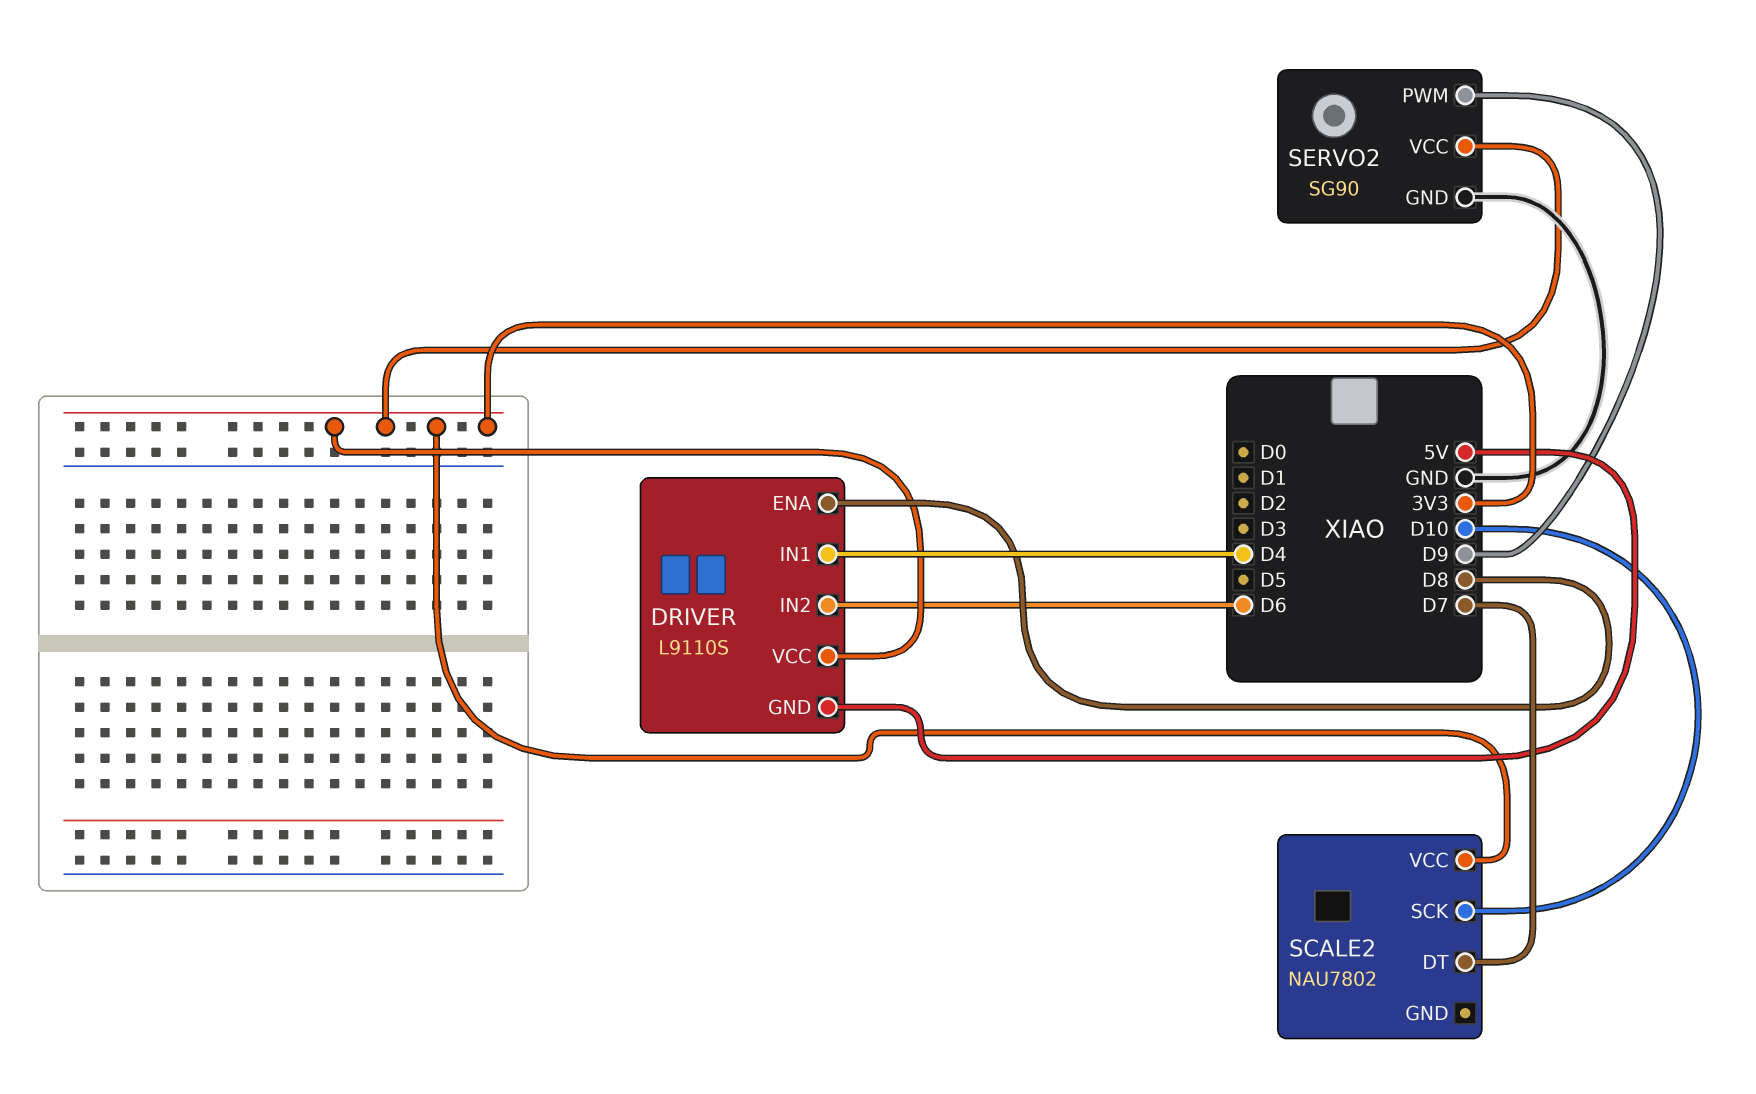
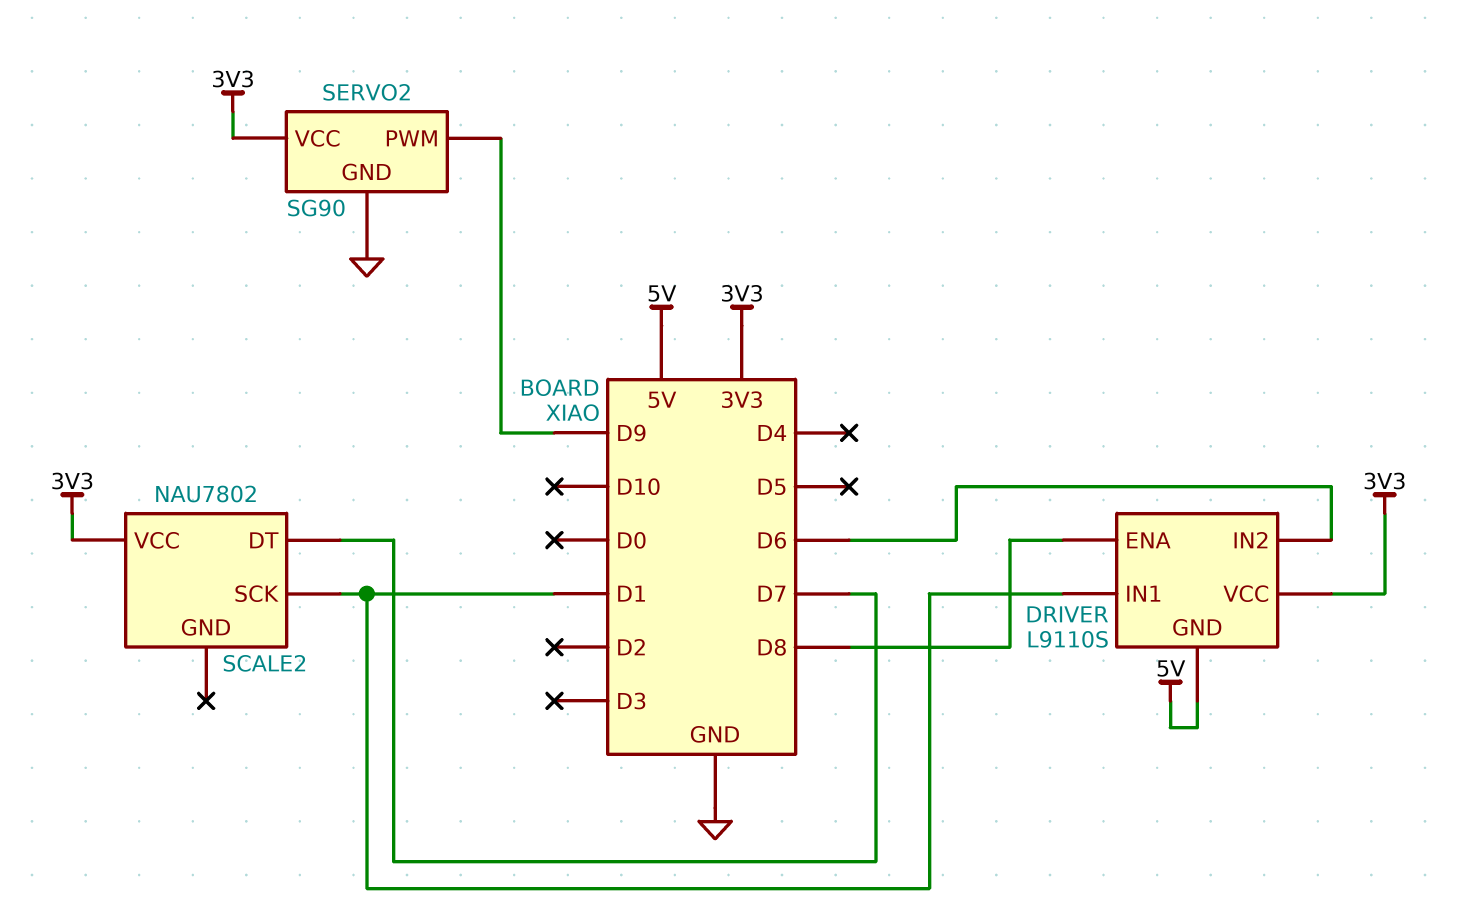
DRIVER pin IN1: D4 -> D1
SCALE2 pin SCK: D10 -> D1

